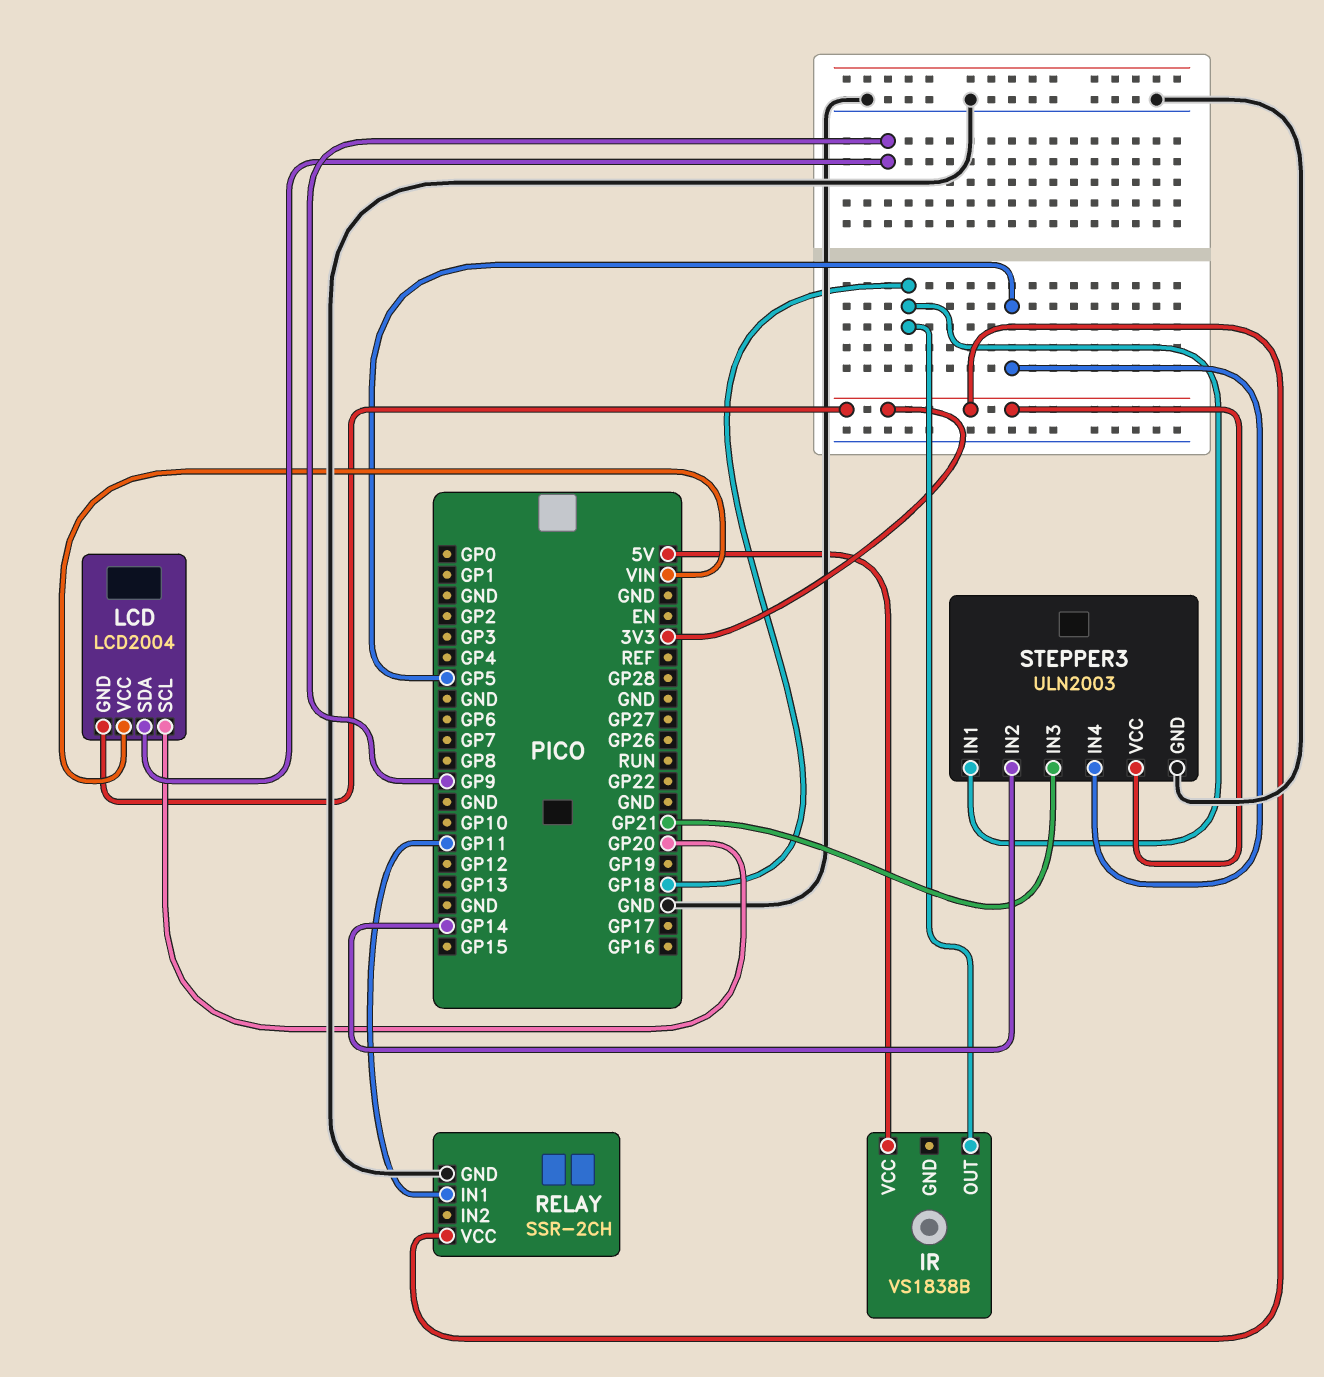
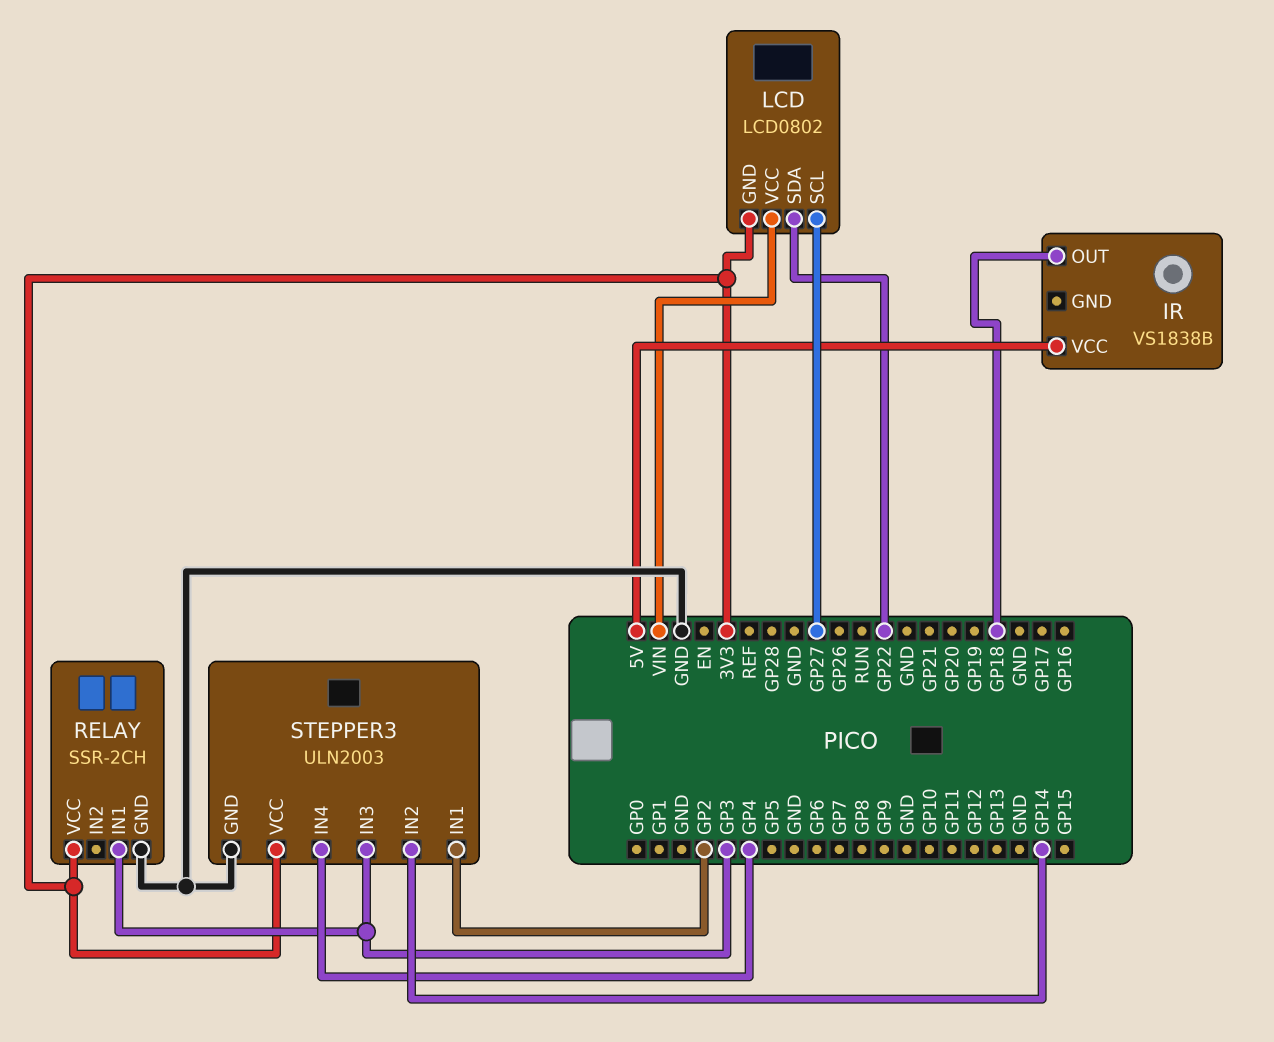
LCD: LCD2004 -> LCD0802
LCD pin SCL: GP20 -> GP27
LCD pin SDA: GP9 -> GP22
RELAY pin IN1: GP11 -> GP3
STEPPER3 pin IN1: GP18 -> GP2
STEPPER3 pin IN3: GP21 -> GP3
STEPPER3 pin IN4: GP5 -> GP4

